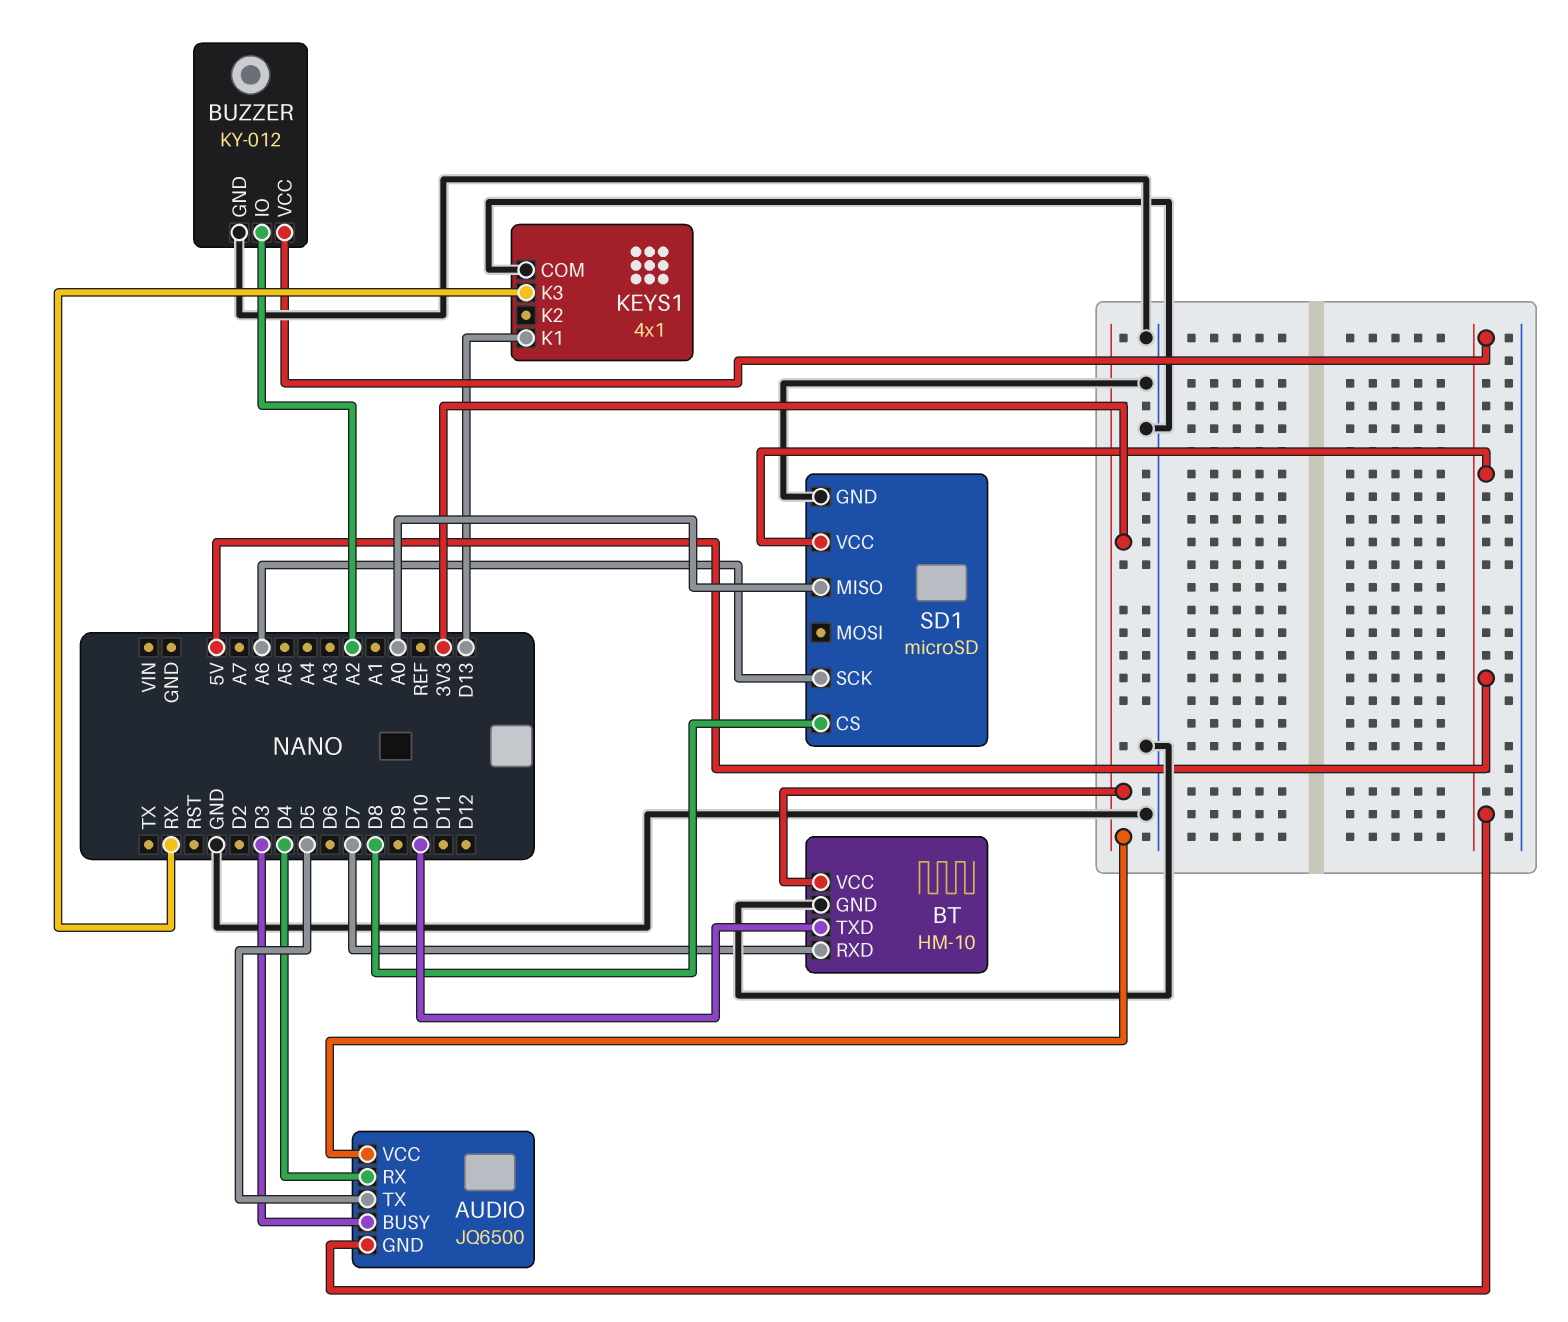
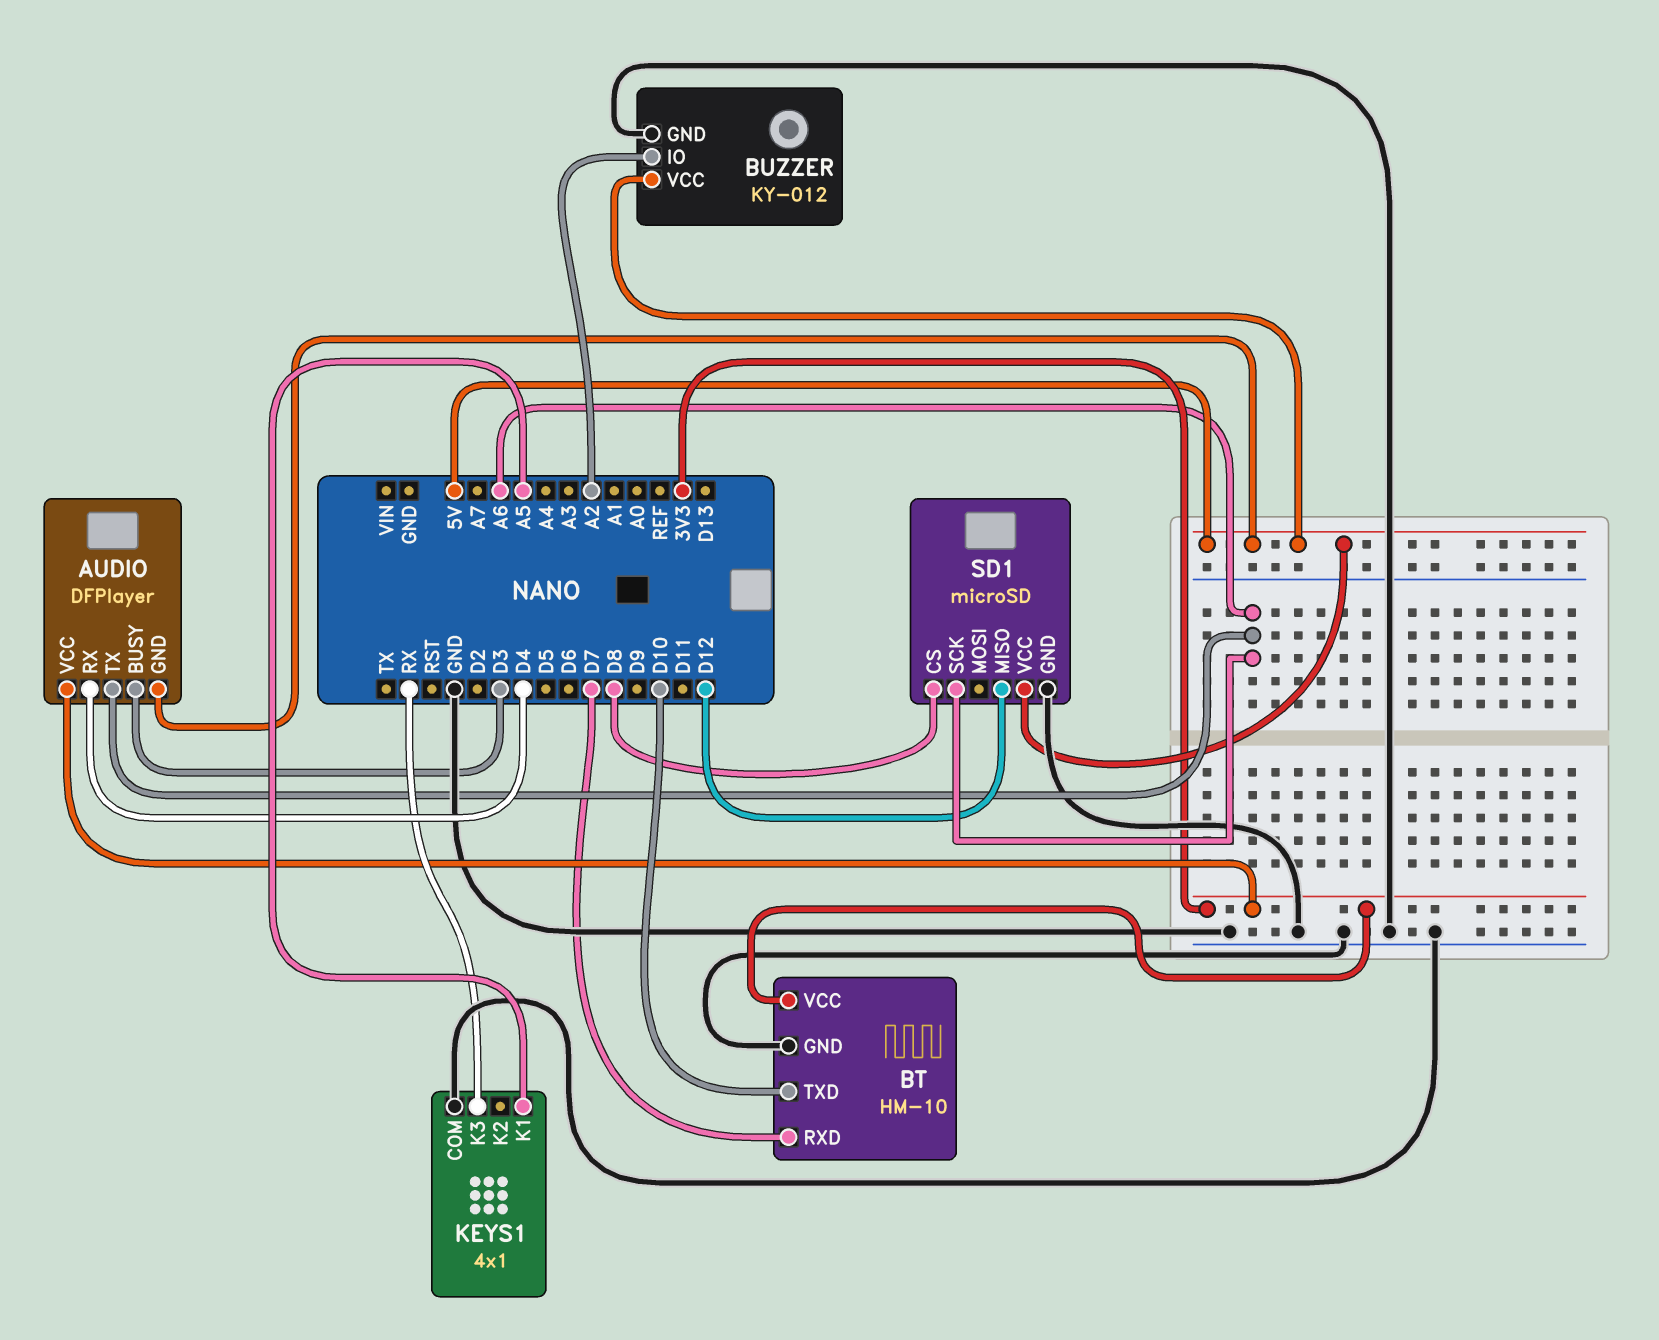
AUDIO: JQ6500 -> DFPlayer
AUDIO pin TX: D5 -> A6
KEYS1 pin K1: D13 -> A5
SD1 pin MISO: A0 -> D12

